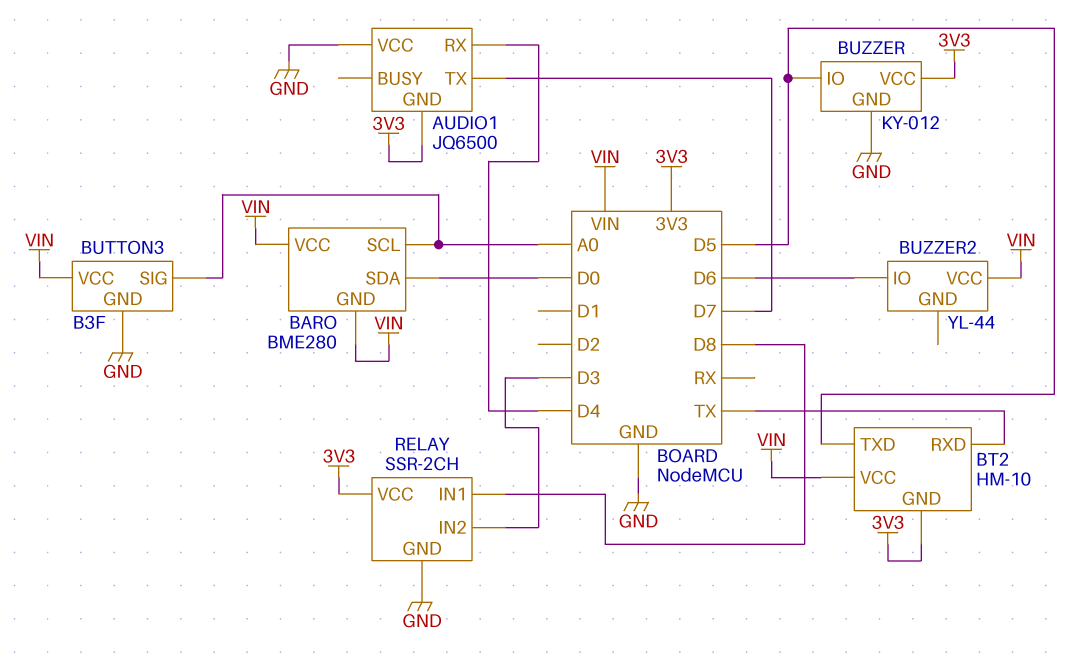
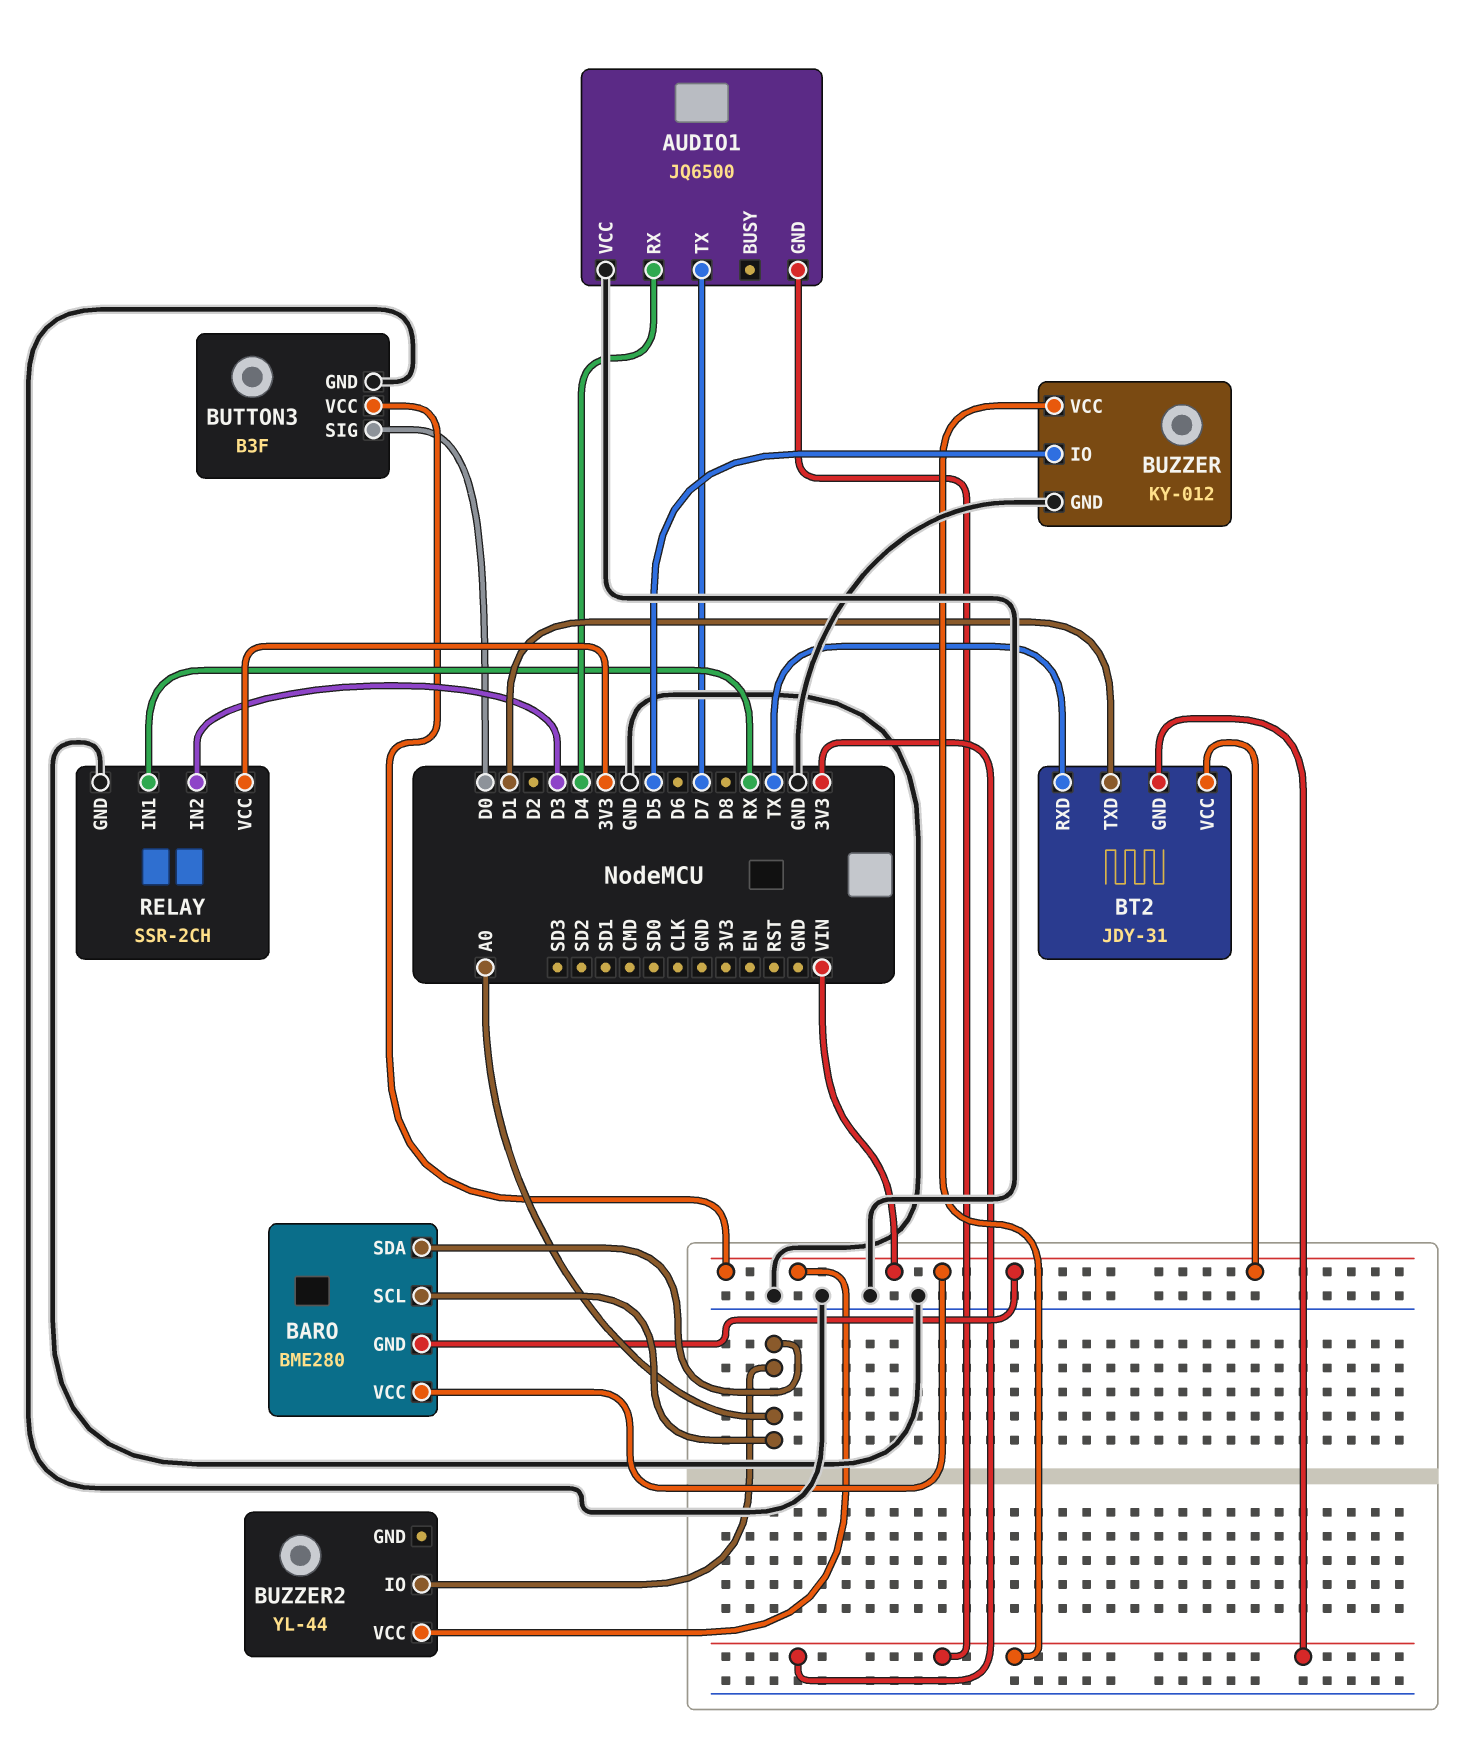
BARO pin SDA: D0 -> A0
BT2: HM-10 -> JDY-31
BT2 pin TXD: D5 -> D1
BUTTON3 pin SIG: A0 -> D0
BUZZER2 pin IO: D6 -> A0
RELAY pin IN1: D8 -> RX

